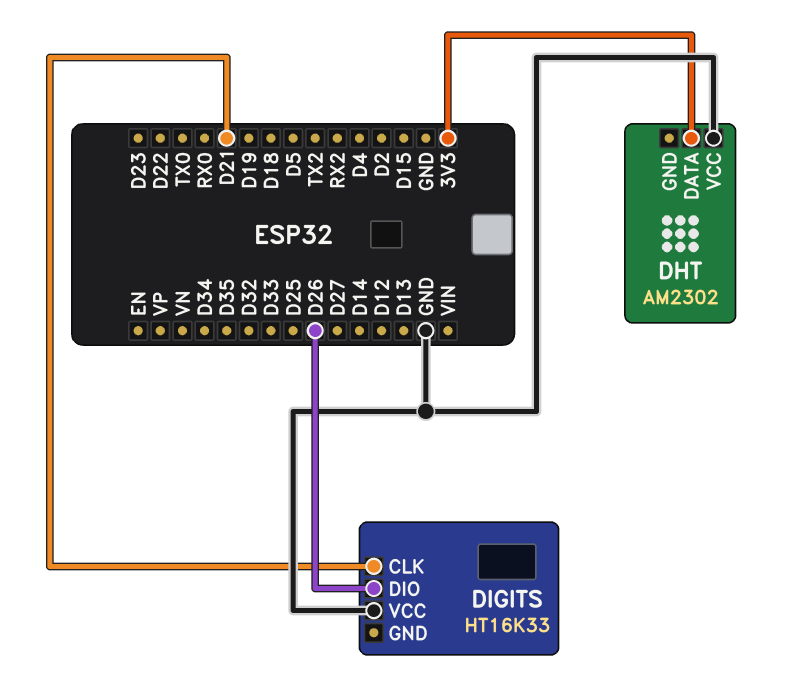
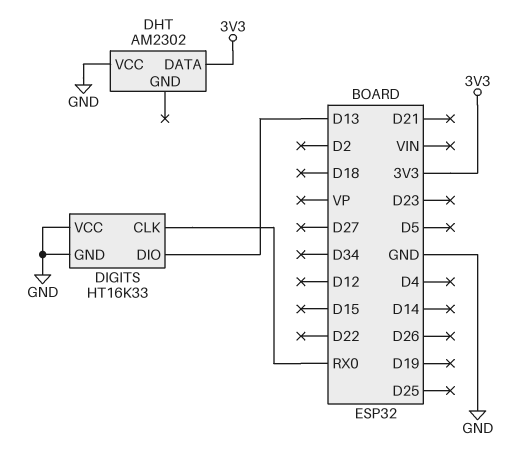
DIGITS pin CLK: D21 -> RX0
DIGITS pin DIO: D26 -> D13
DIGITS pin GND: none -> GND

